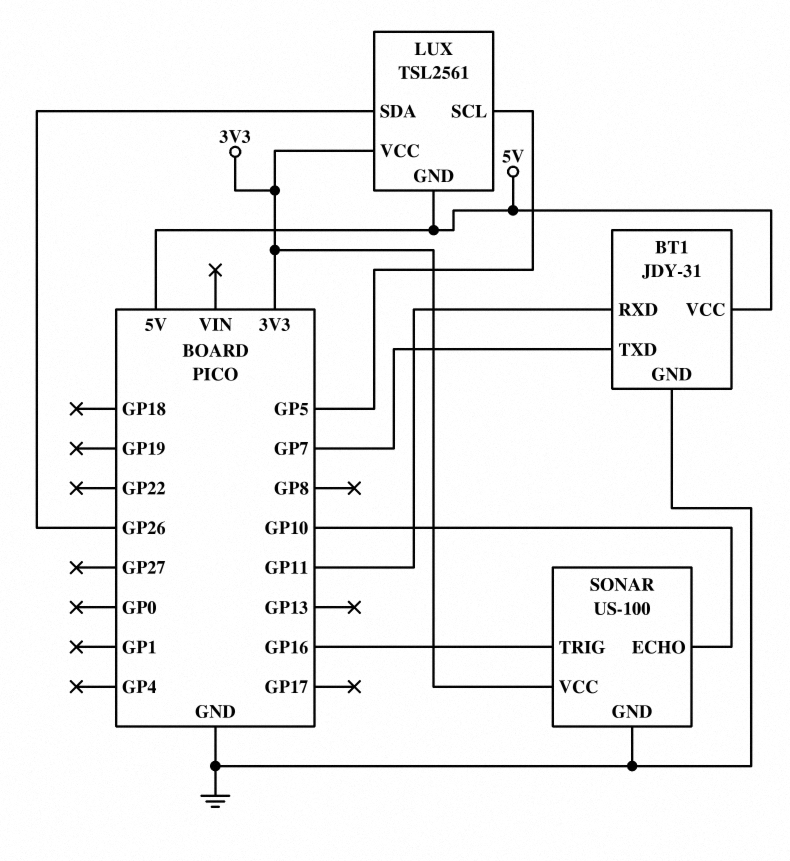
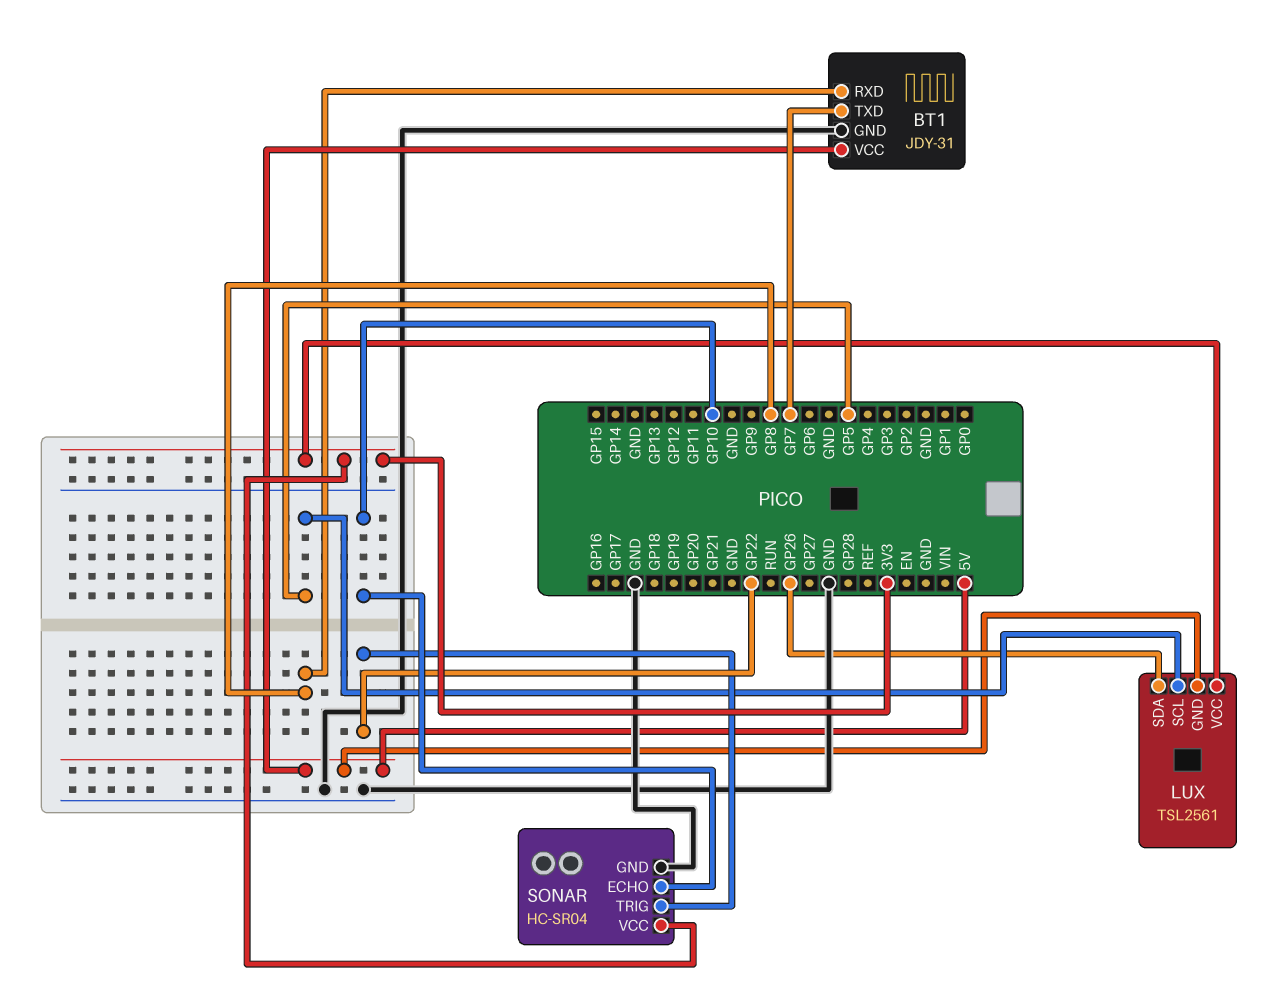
BT1 pin RXD: GP11 -> GP8
SONAR: US-100 -> HC-SR04
SONAR pin TRIG: GP16 -> GP22

